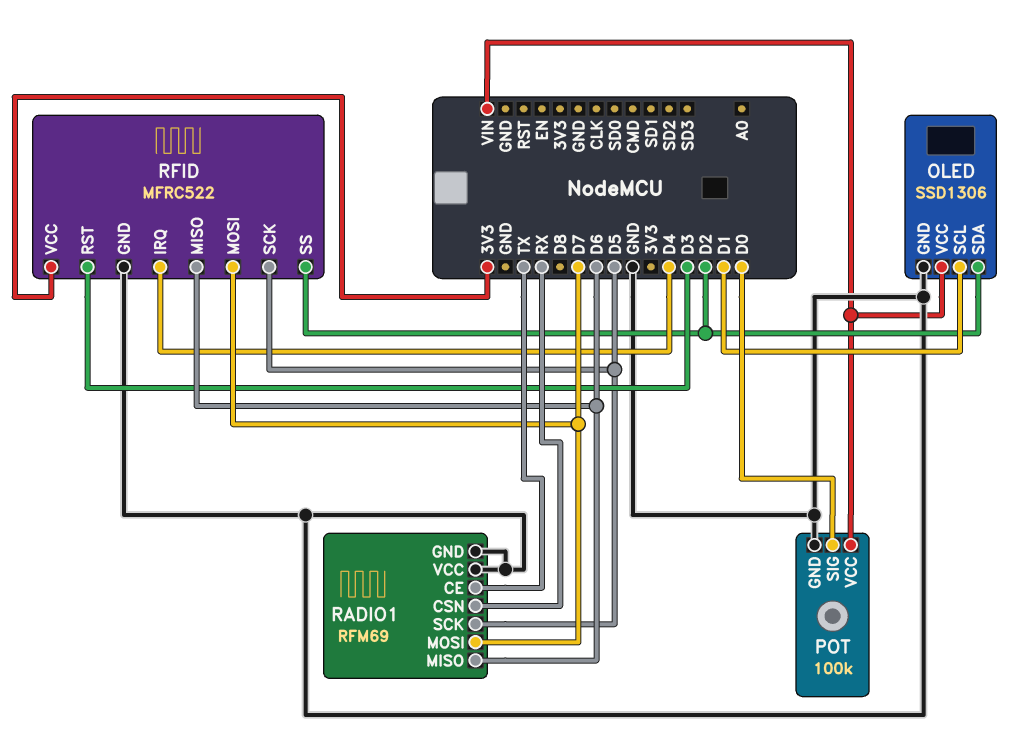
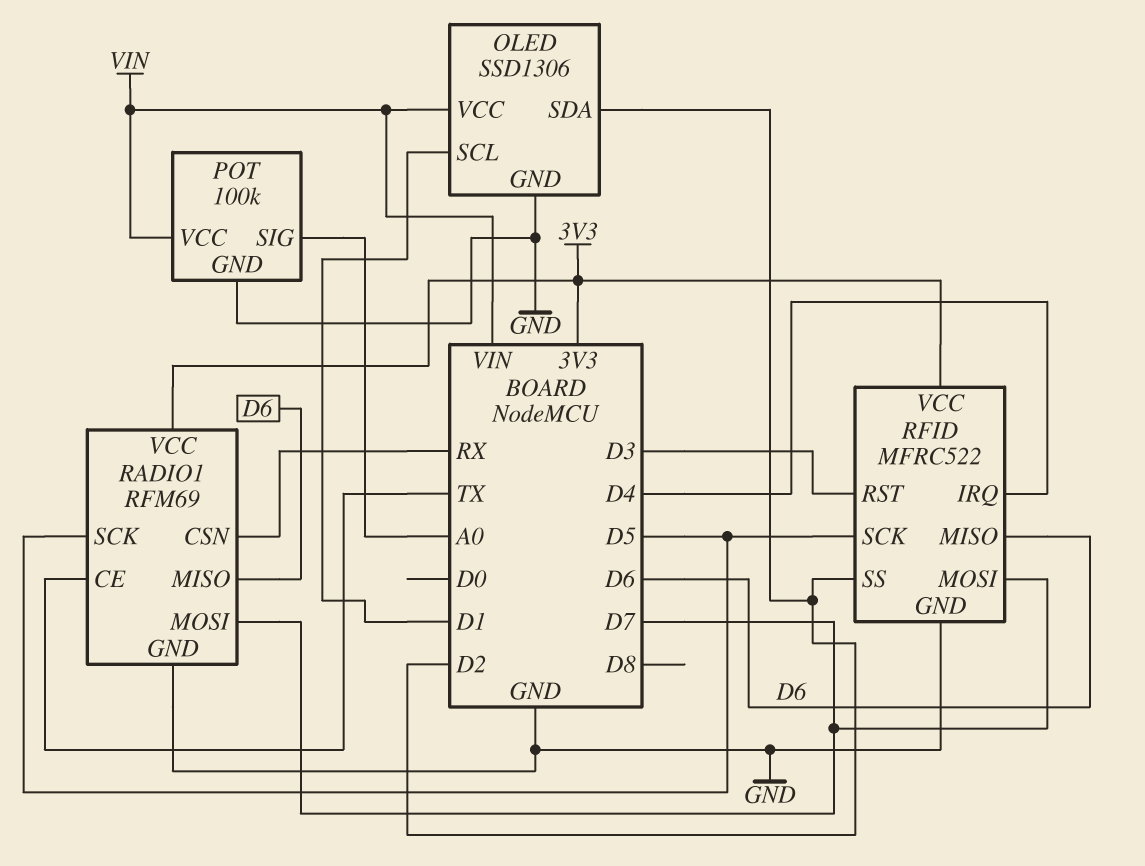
POT pin SIG: D0 -> A0
RADIO1 pin VCC: GND -> 3V3

